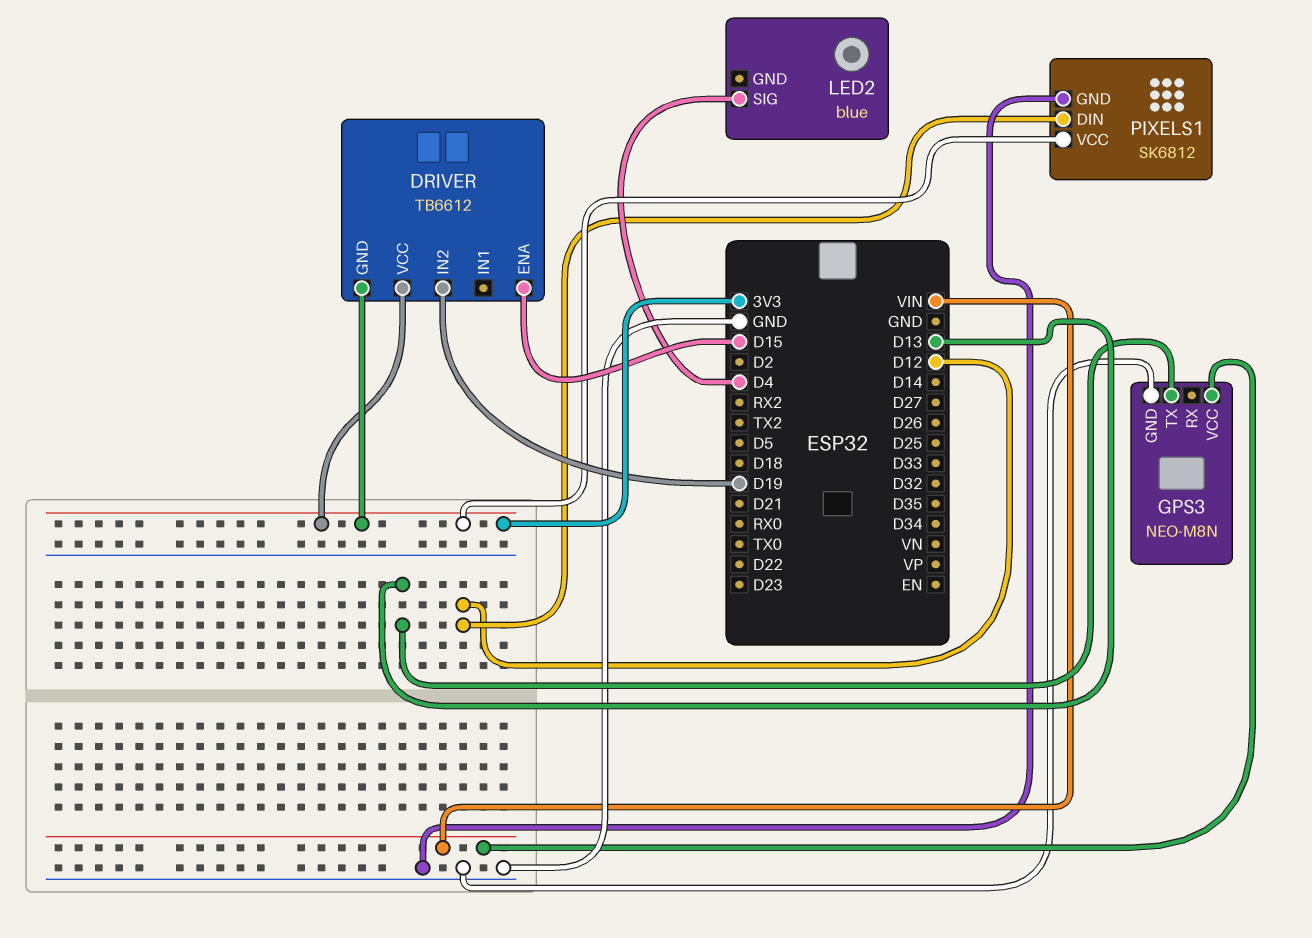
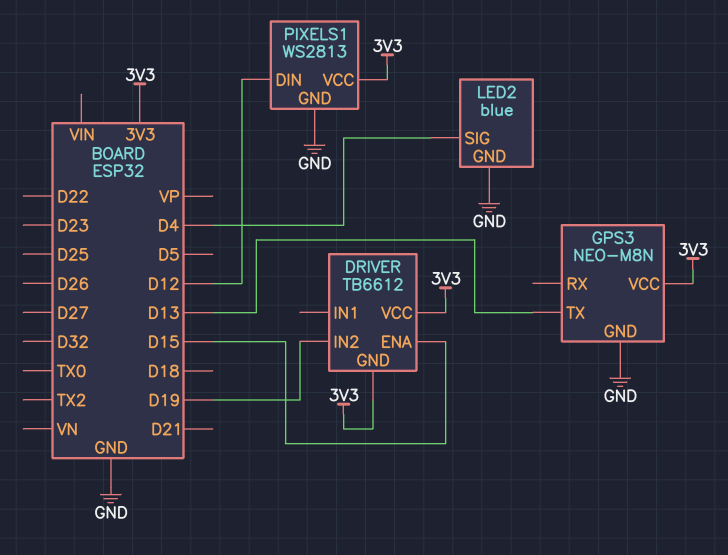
GPS3 pin VCC: VIN -> 3V3
LED2 pin GND: none -> GND
PIXELS1: SK6812 -> WS2813

